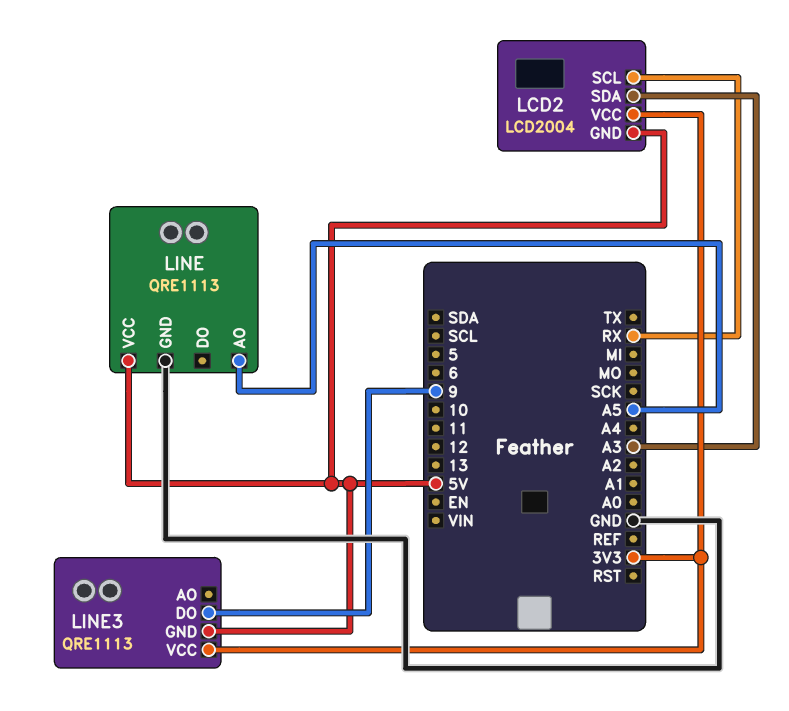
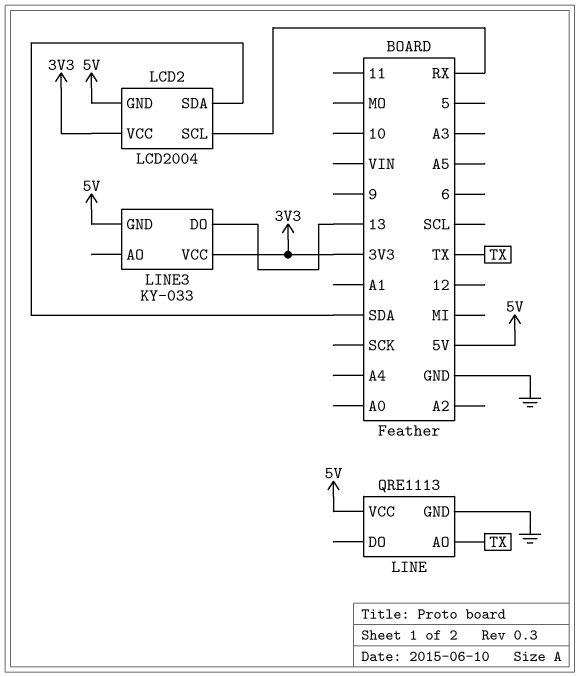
LCD2 pin SDA: A3 -> SDA
LINE pin AO: A5 -> TX
LINE3: QRE1113 -> KY-033
LINE3 pin DO: 9 -> 13

